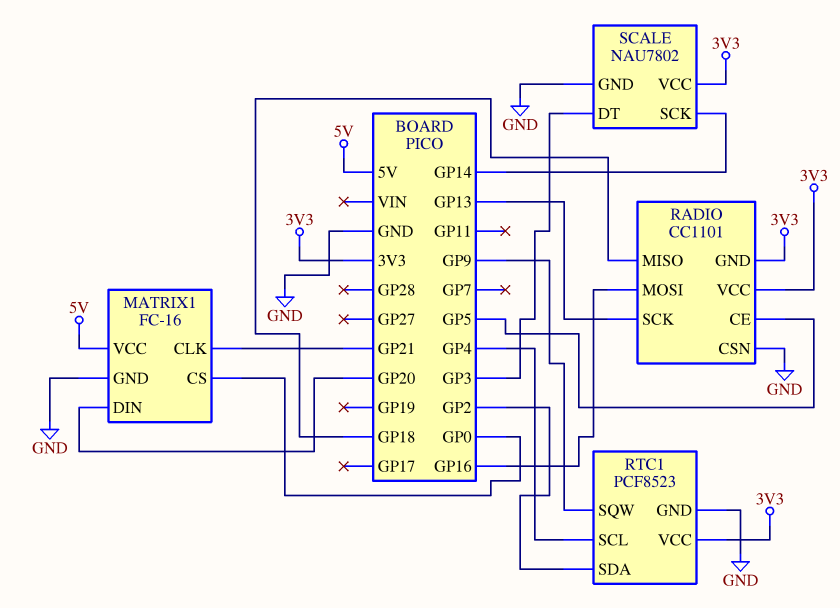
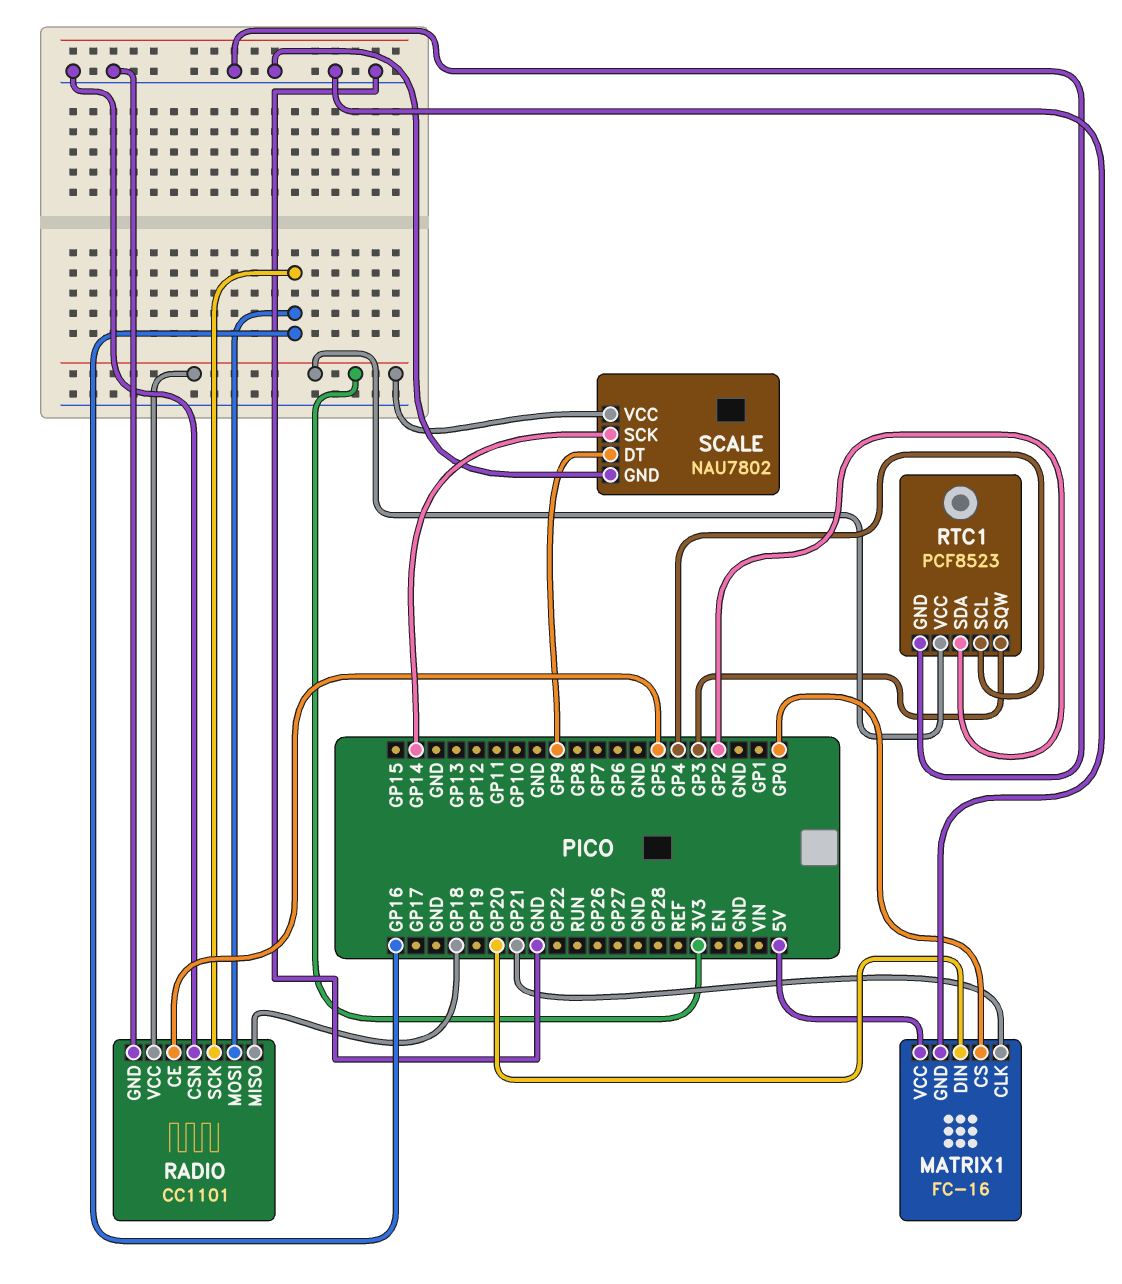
RADIO pin GND: 3V3 -> GND
RADIO pin SCK: GP13 -> GP16
RTC1 pin SQW: GP9 -> GP3
SCALE pin DT: GP3 -> GP9

